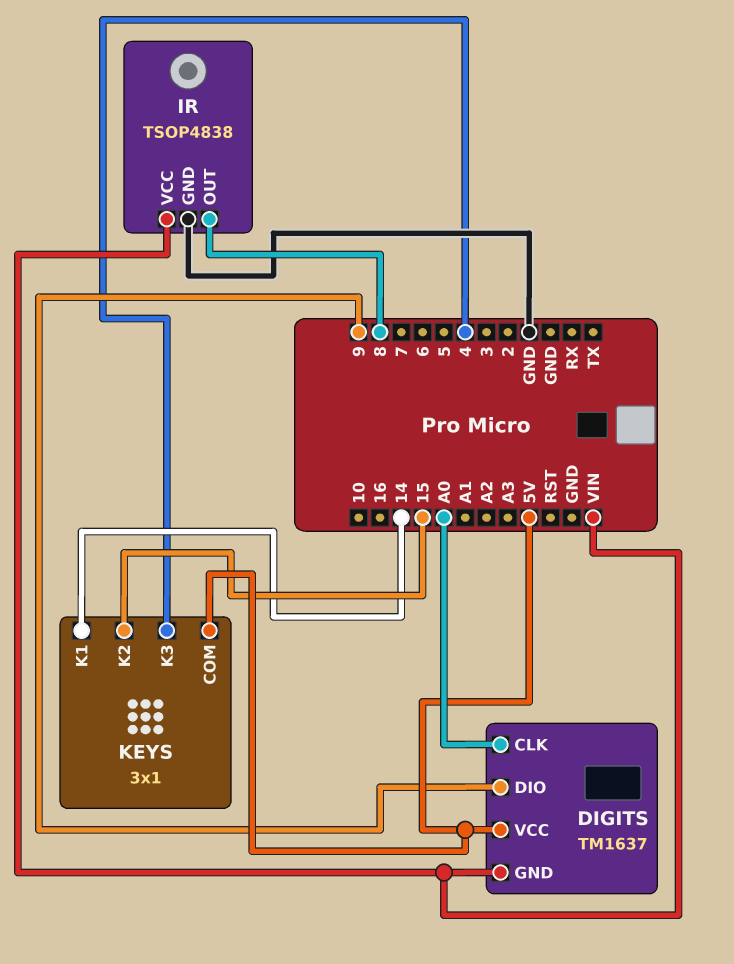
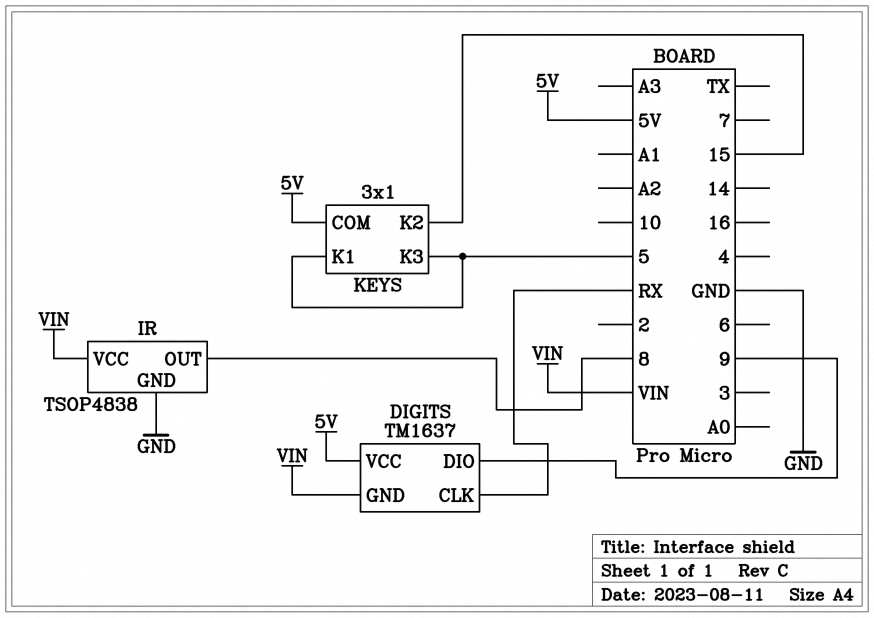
DIGITS pin CLK: A0 -> RX
KEYS pin K1: 14 -> 5
KEYS pin K3: 4 -> 5

